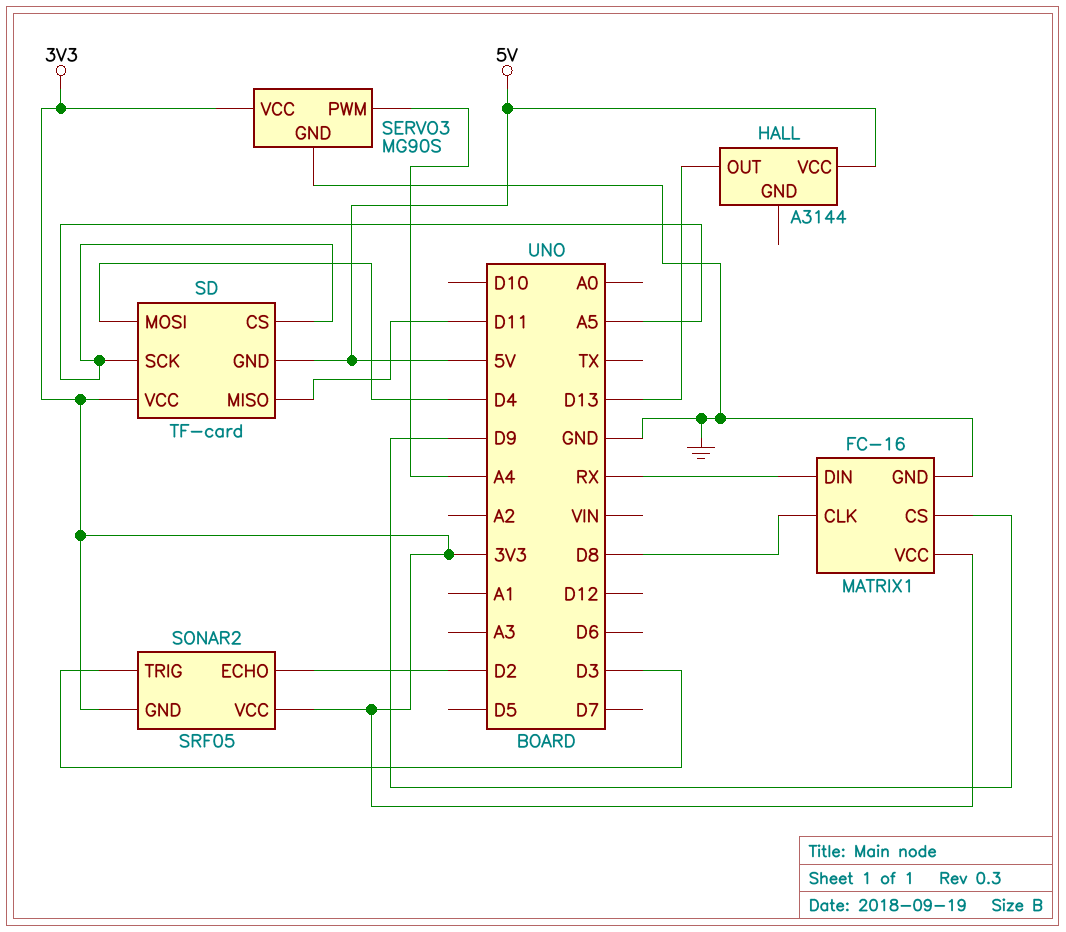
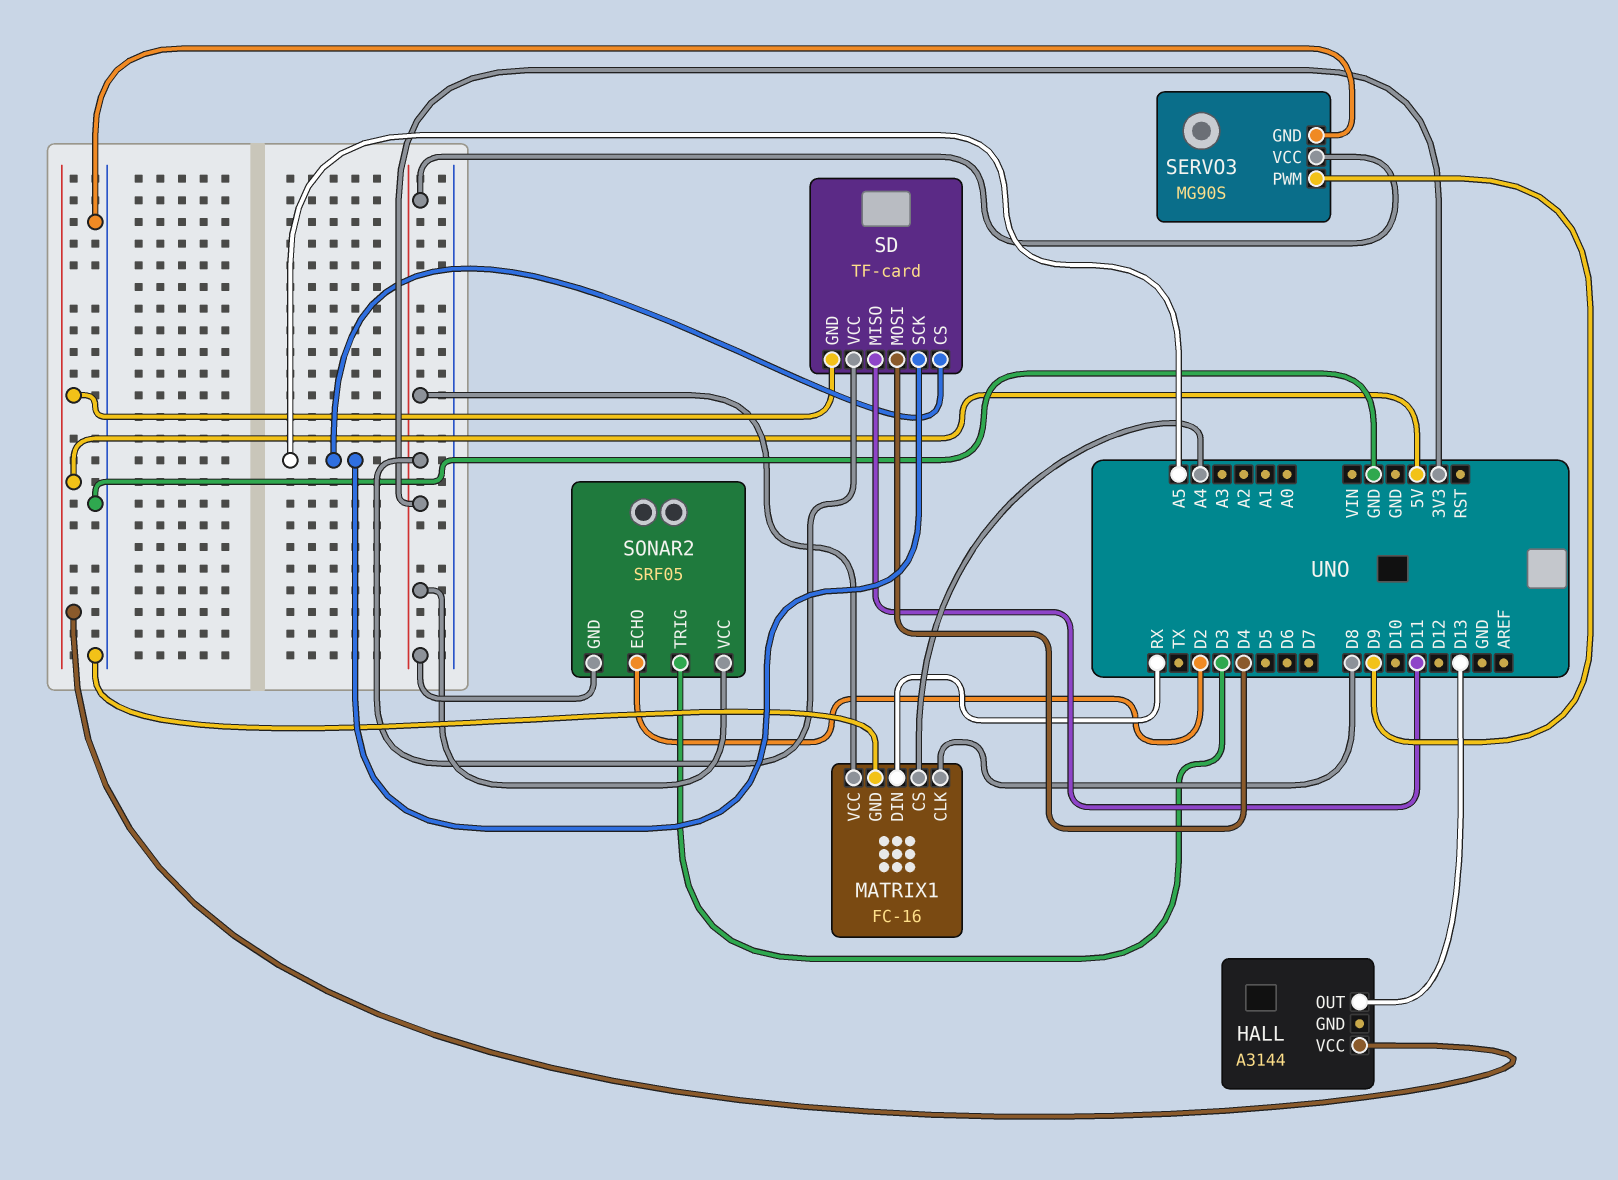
MATRIX1 pin CS: D9 -> A4
SERVO3 pin PWM: A4 -> D9

